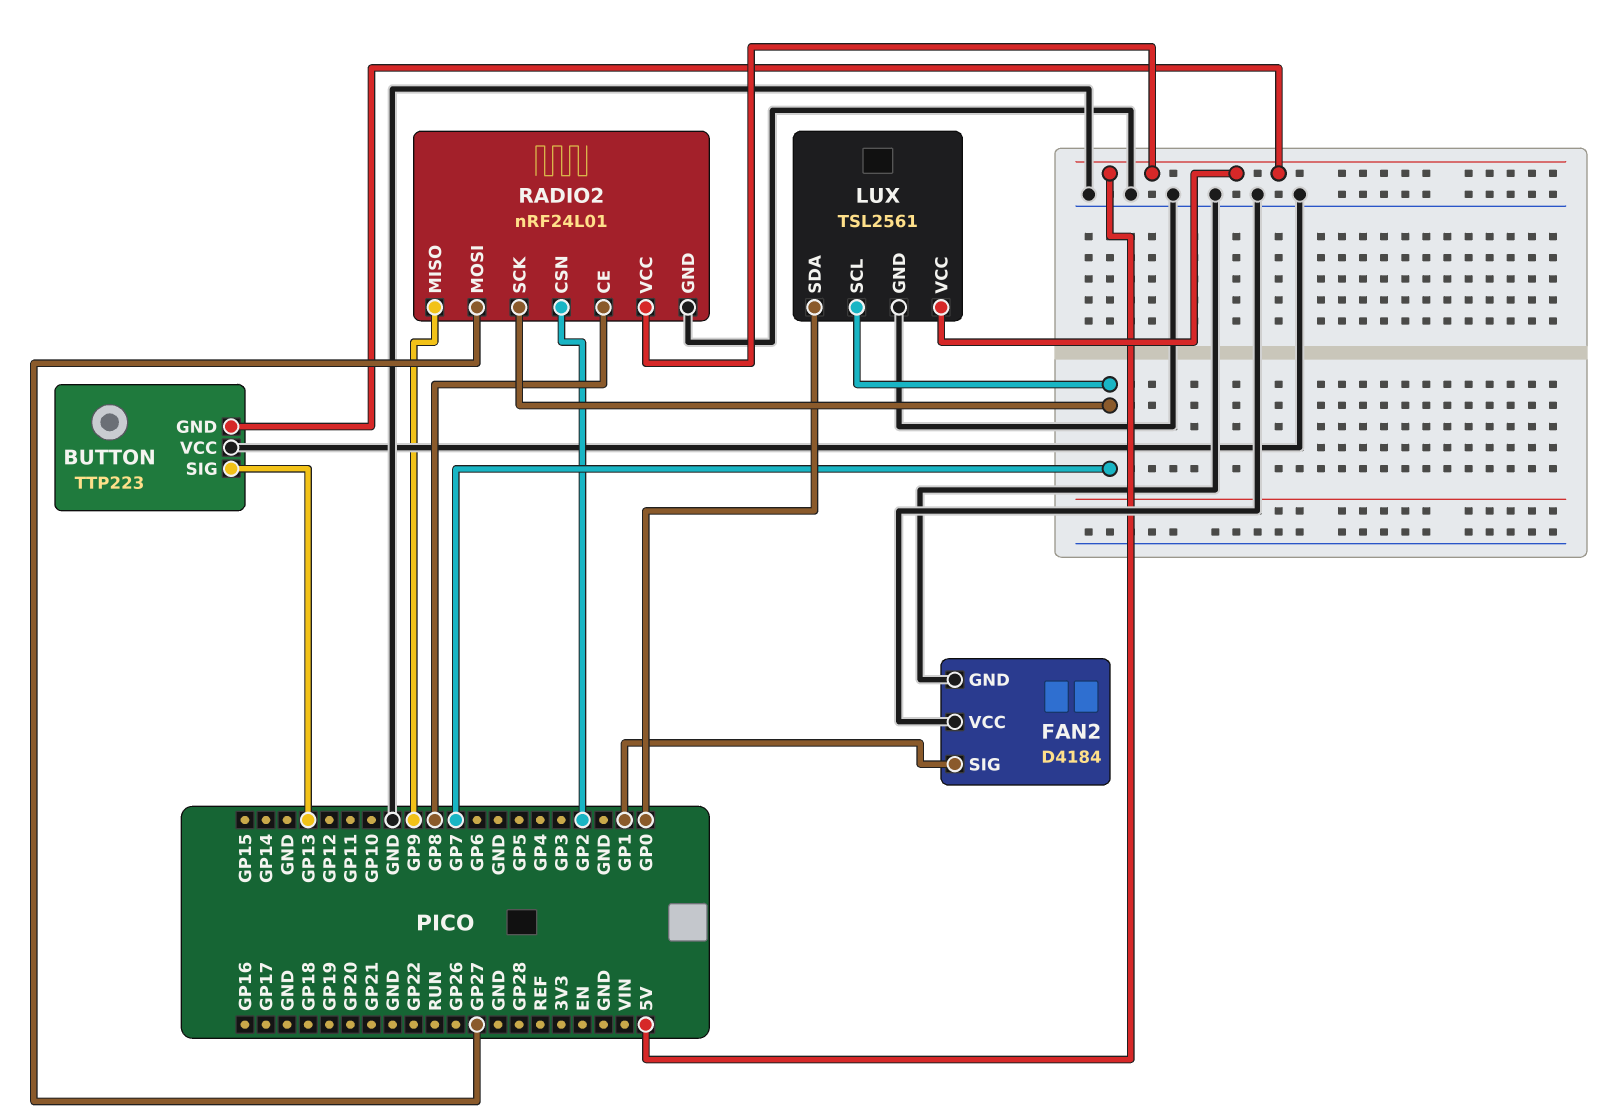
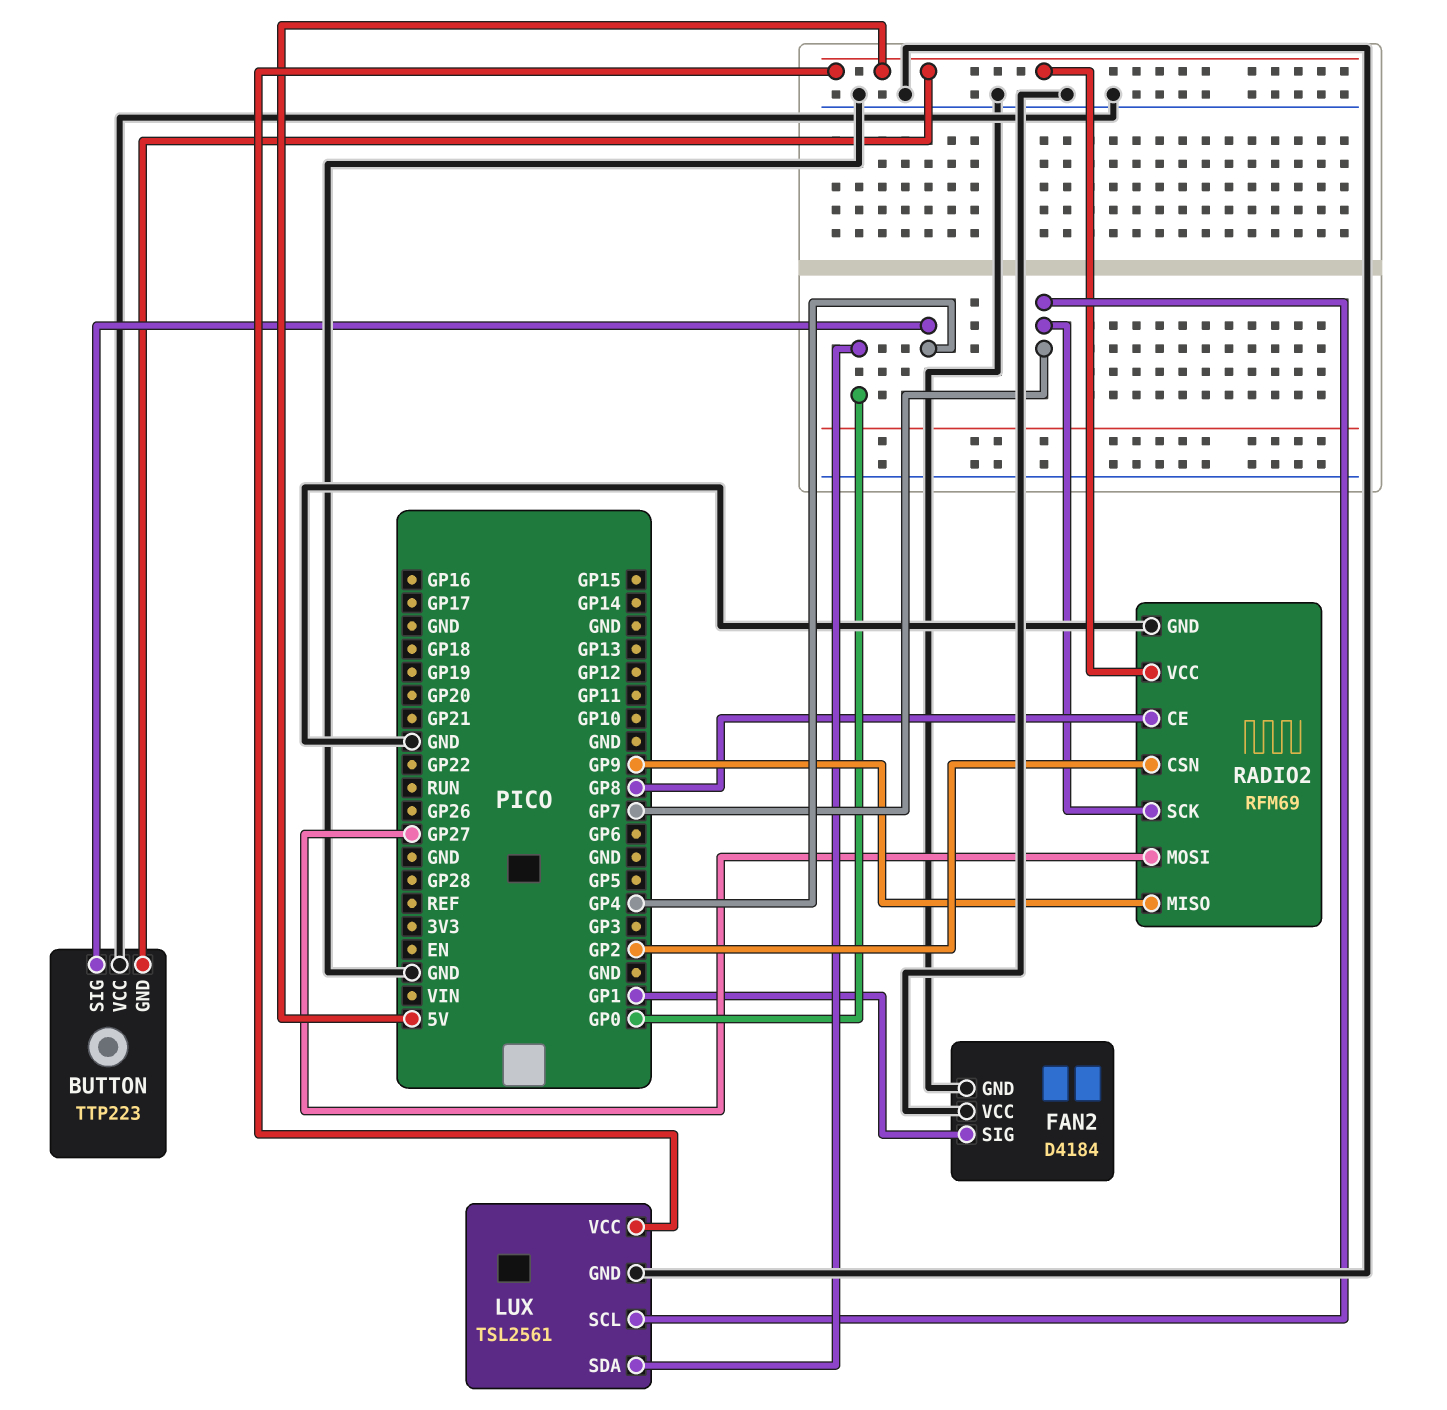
BUTTON pin SIG: GP13 -> GP4
RADIO2: nRF24L01 -> RFM69

